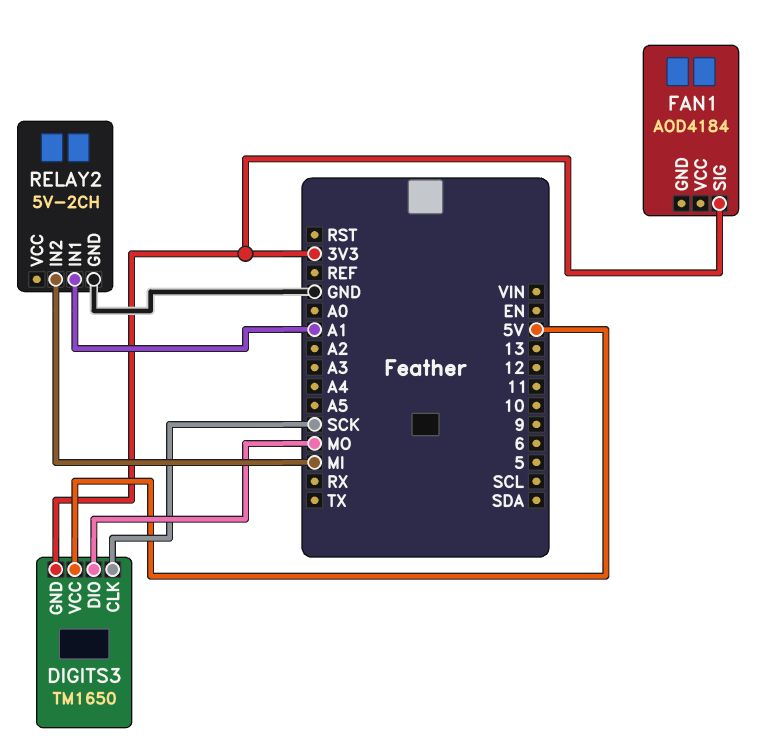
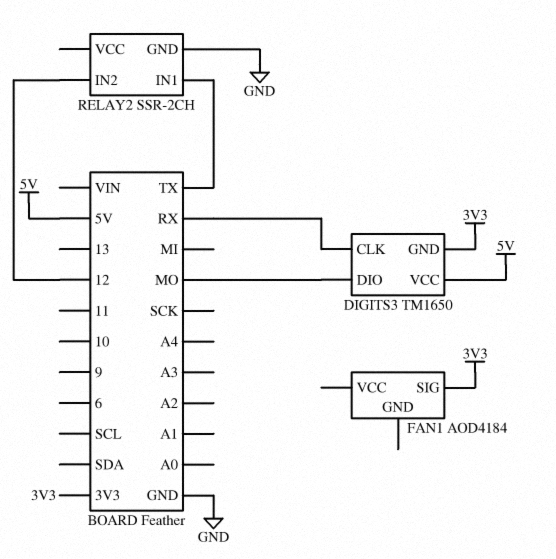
DIGITS3 pin CLK: SCK -> RX
RELAY2: 5V-2CH -> SSR-2CH
RELAY2 pin IN1: A1 -> TX
RELAY2 pin IN2: MI -> 12

